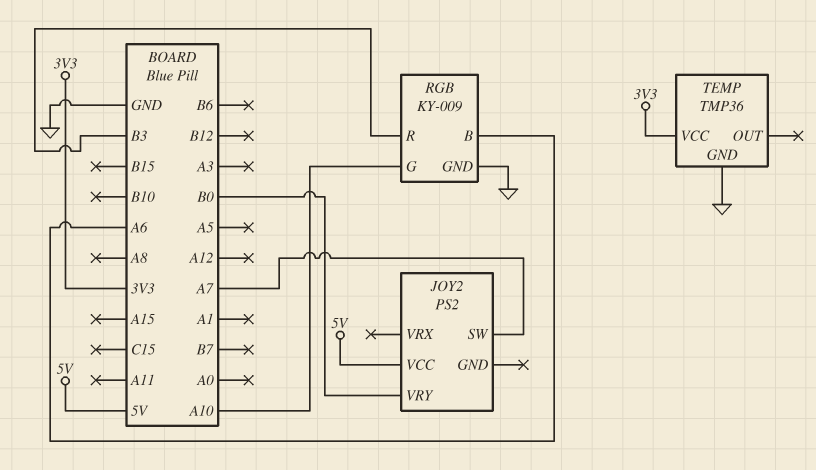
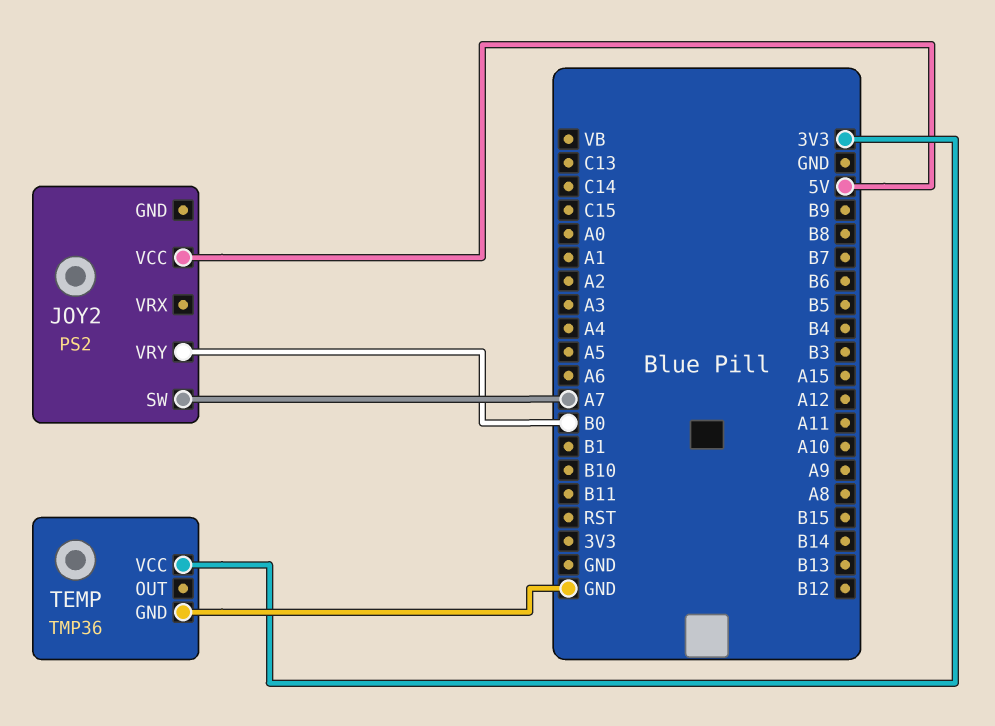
RGB: KY-009 -> none
RGB pin B: A6 -> none
RGB pin G: A10 -> none
RGB pin GND: GND -> none
RGB pin R: B3 -> none

